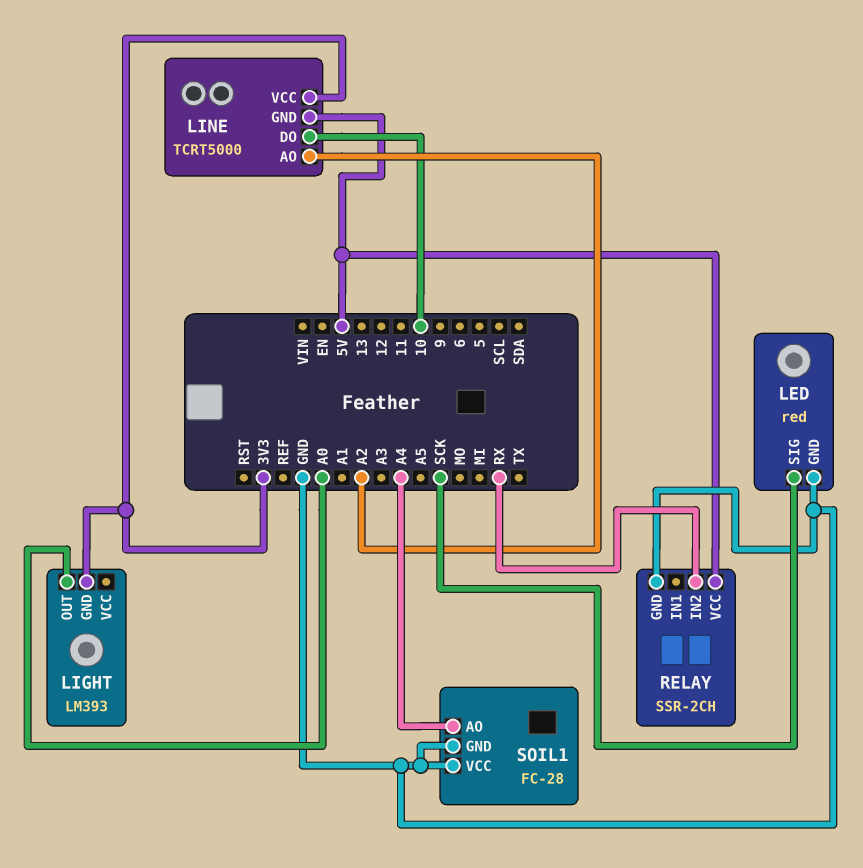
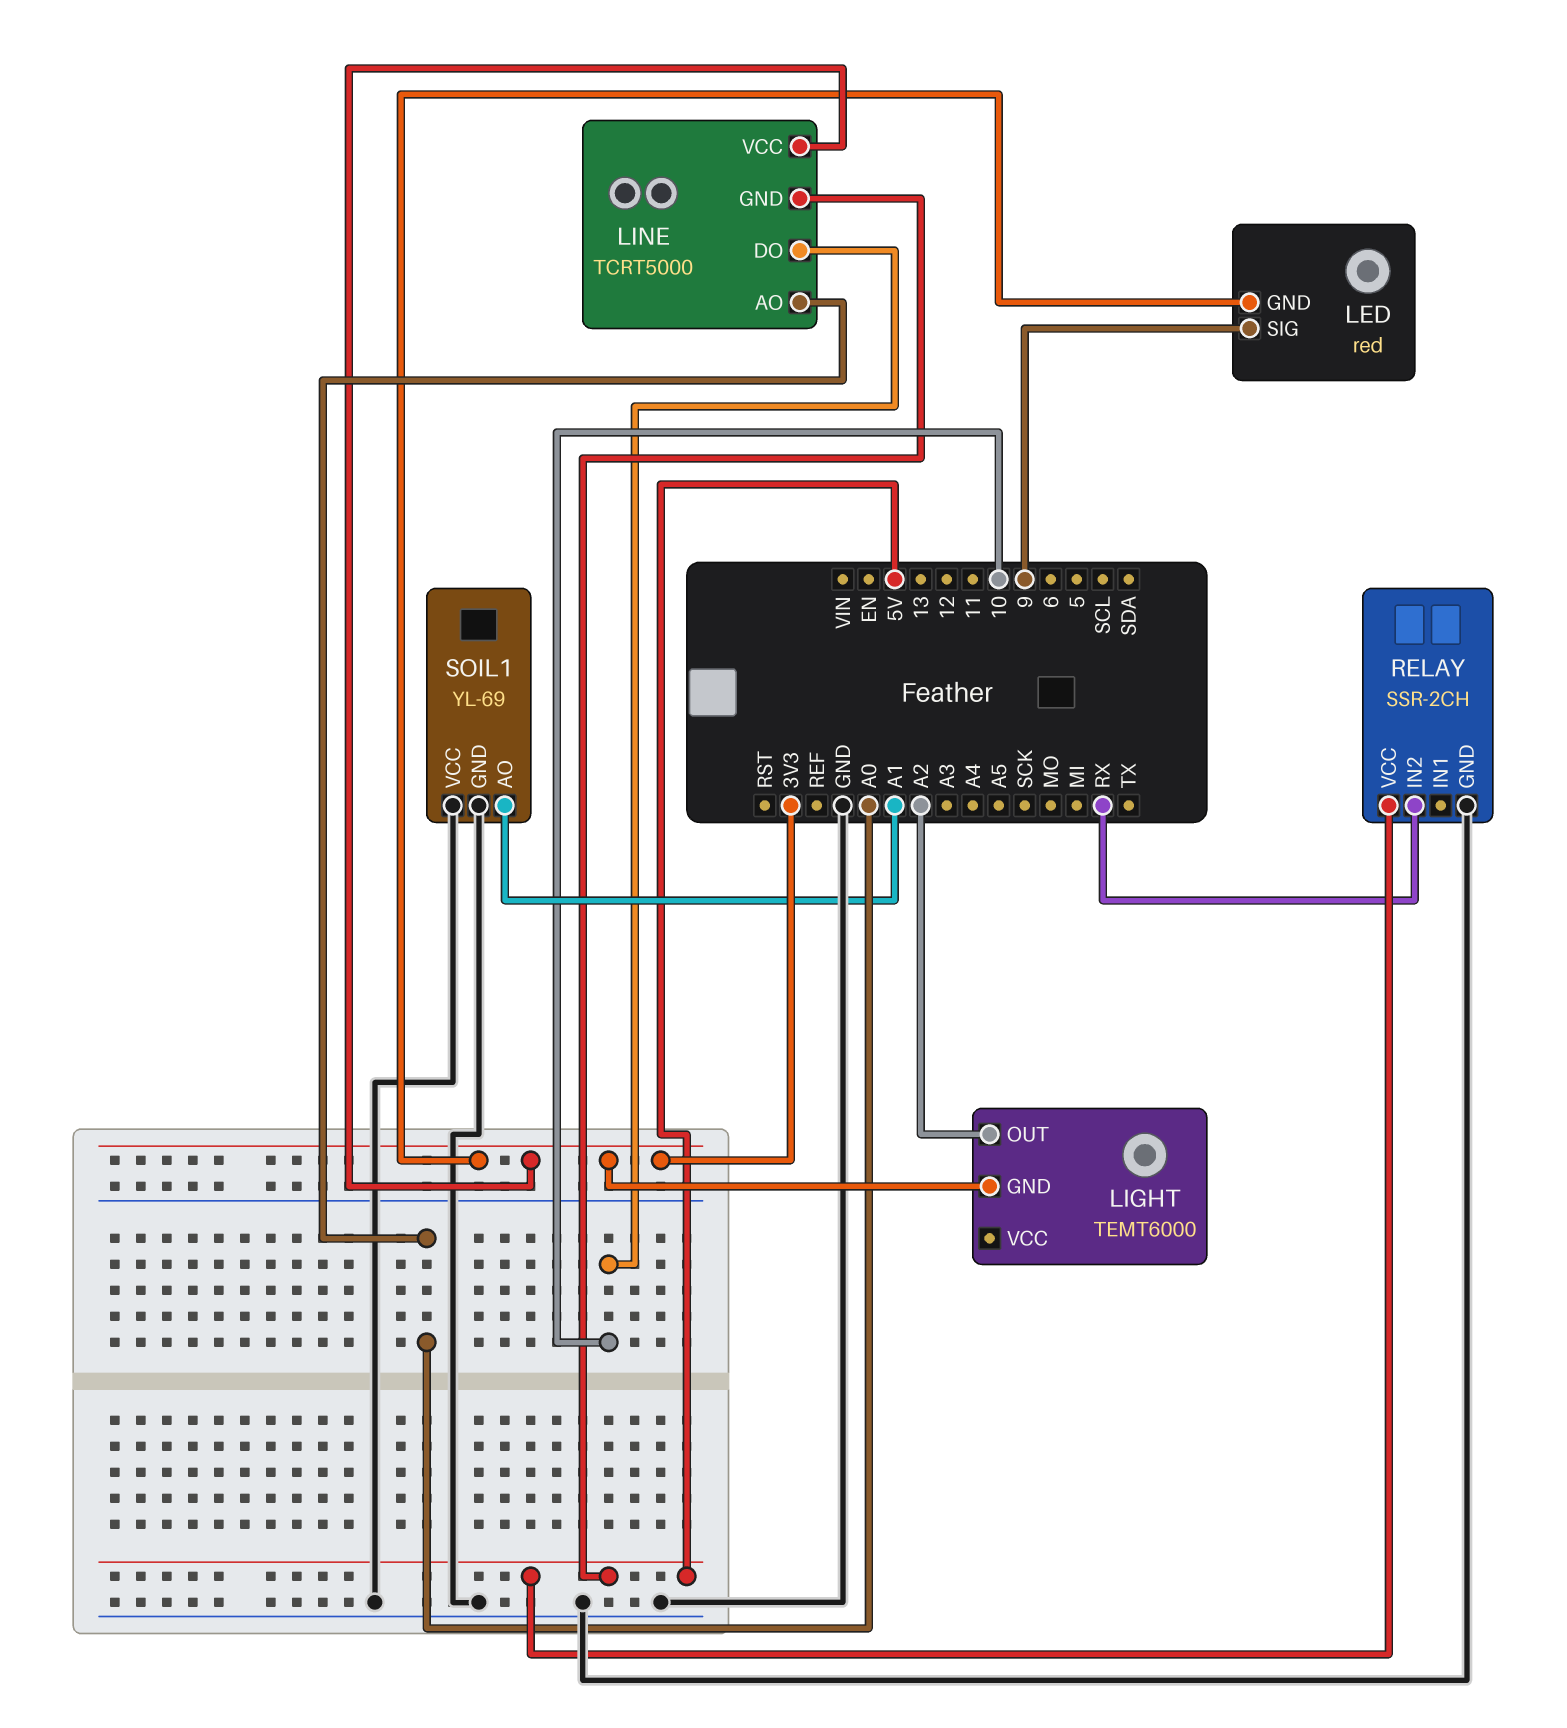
LED pin GND: GND -> 3V3
LED pin SIG: SCK -> 9
LIGHT: LM393 -> TEMT6000
LIGHT pin OUT: A0 -> A2
LINE pin AO: A2 -> A0
SOIL1: FC-28 -> YL-69
SOIL1 pin AO: A4 -> A1

